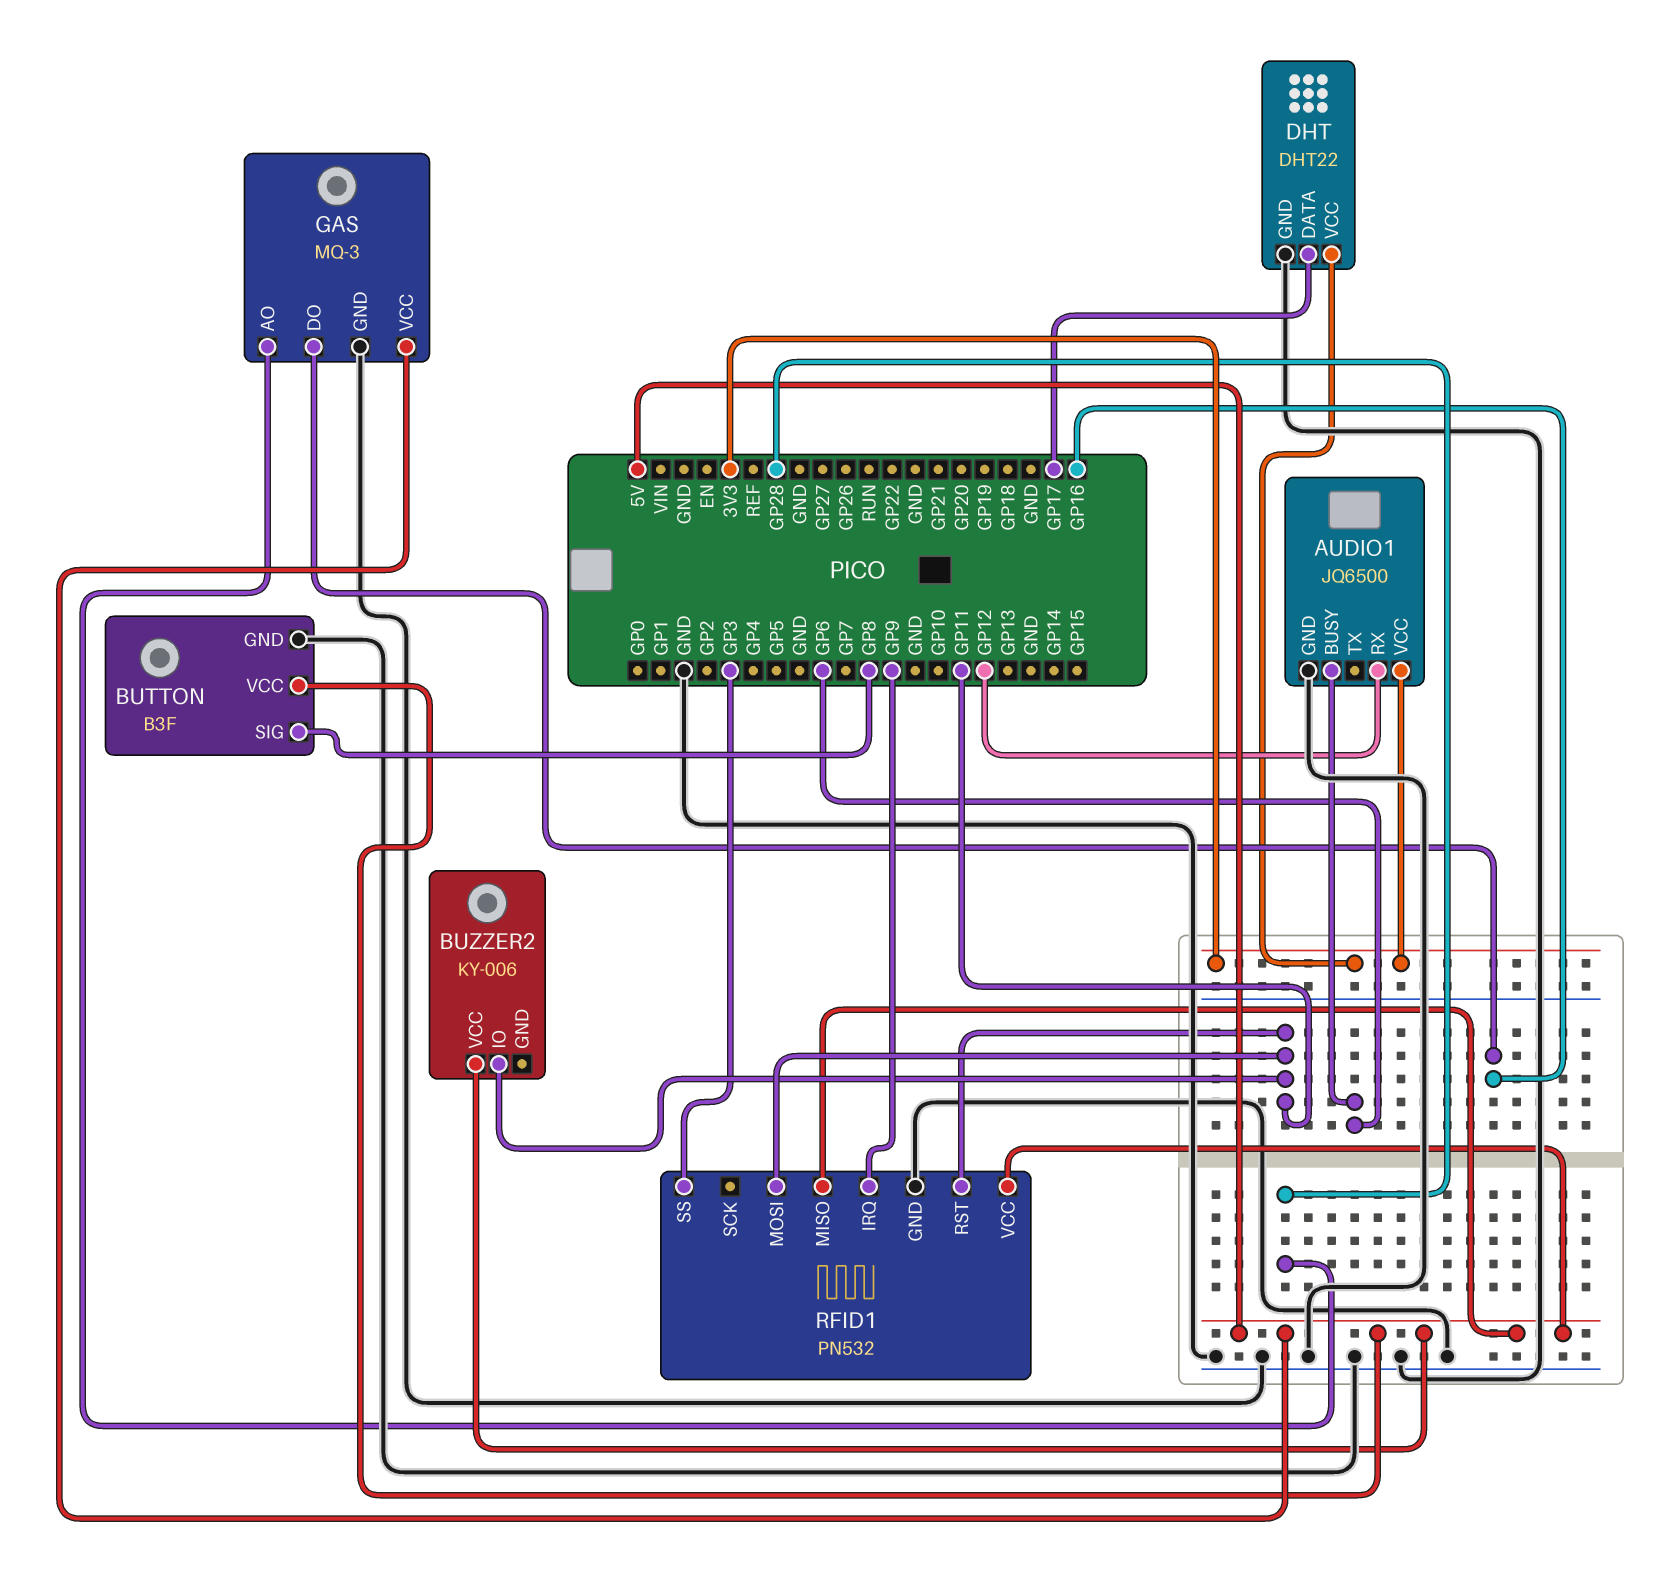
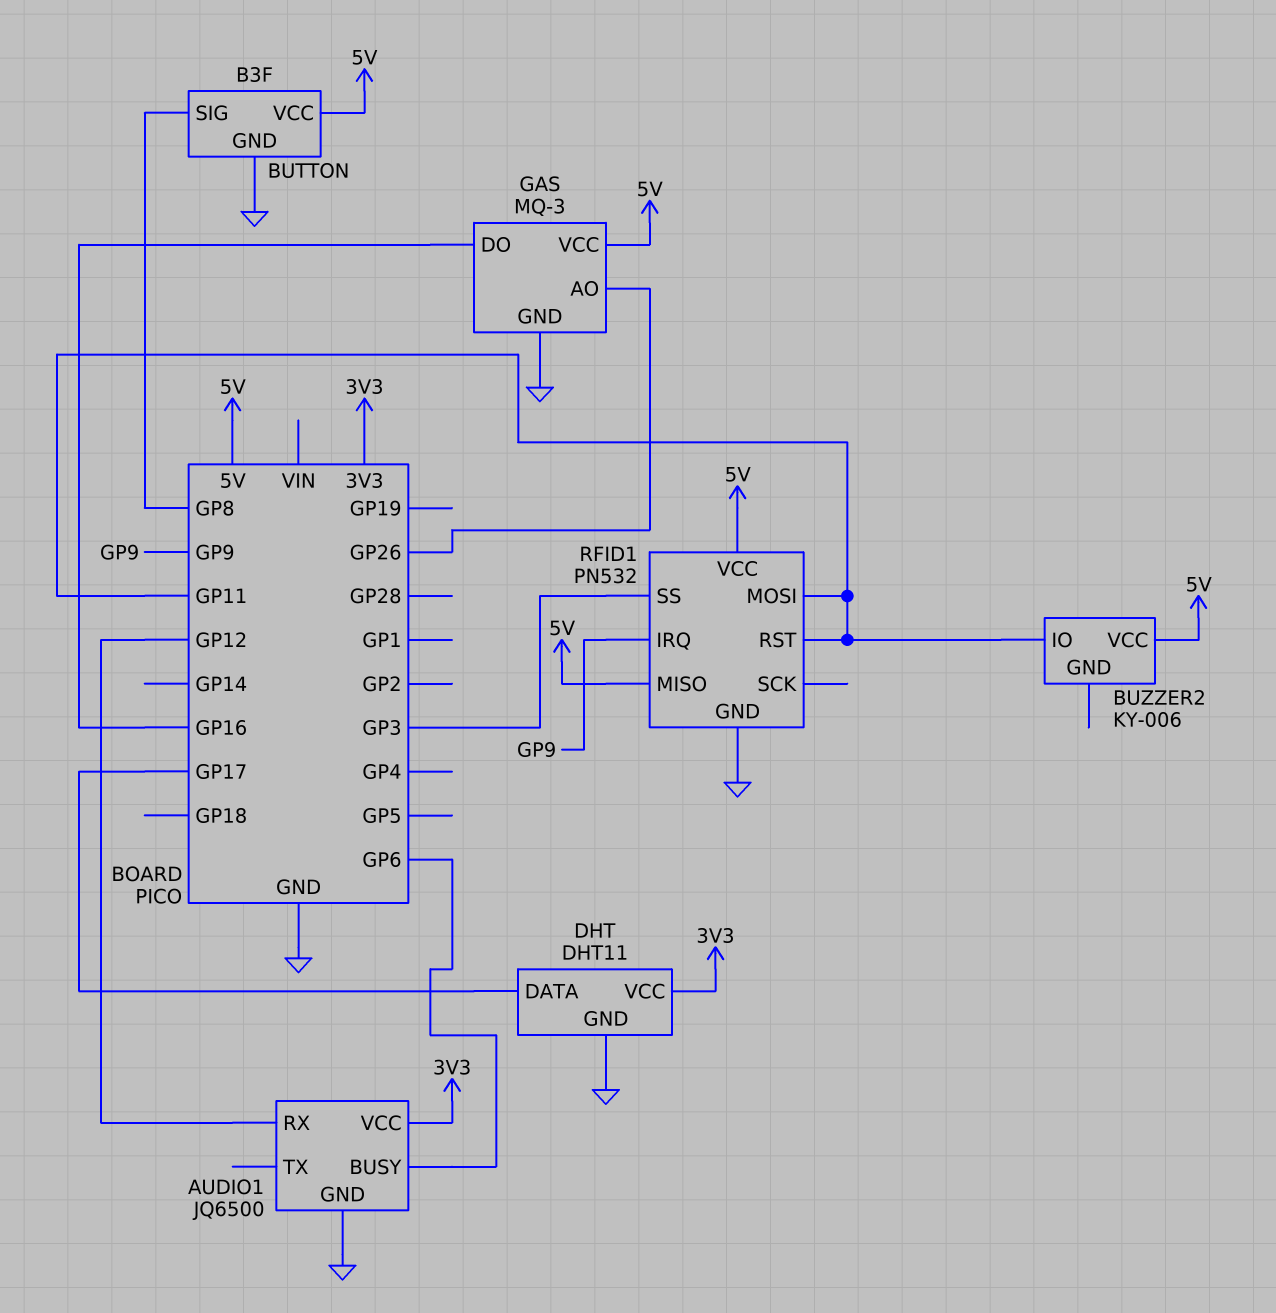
DHT: DHT22 -> DHT11
GAS pin AO: GP28 -> GP26

